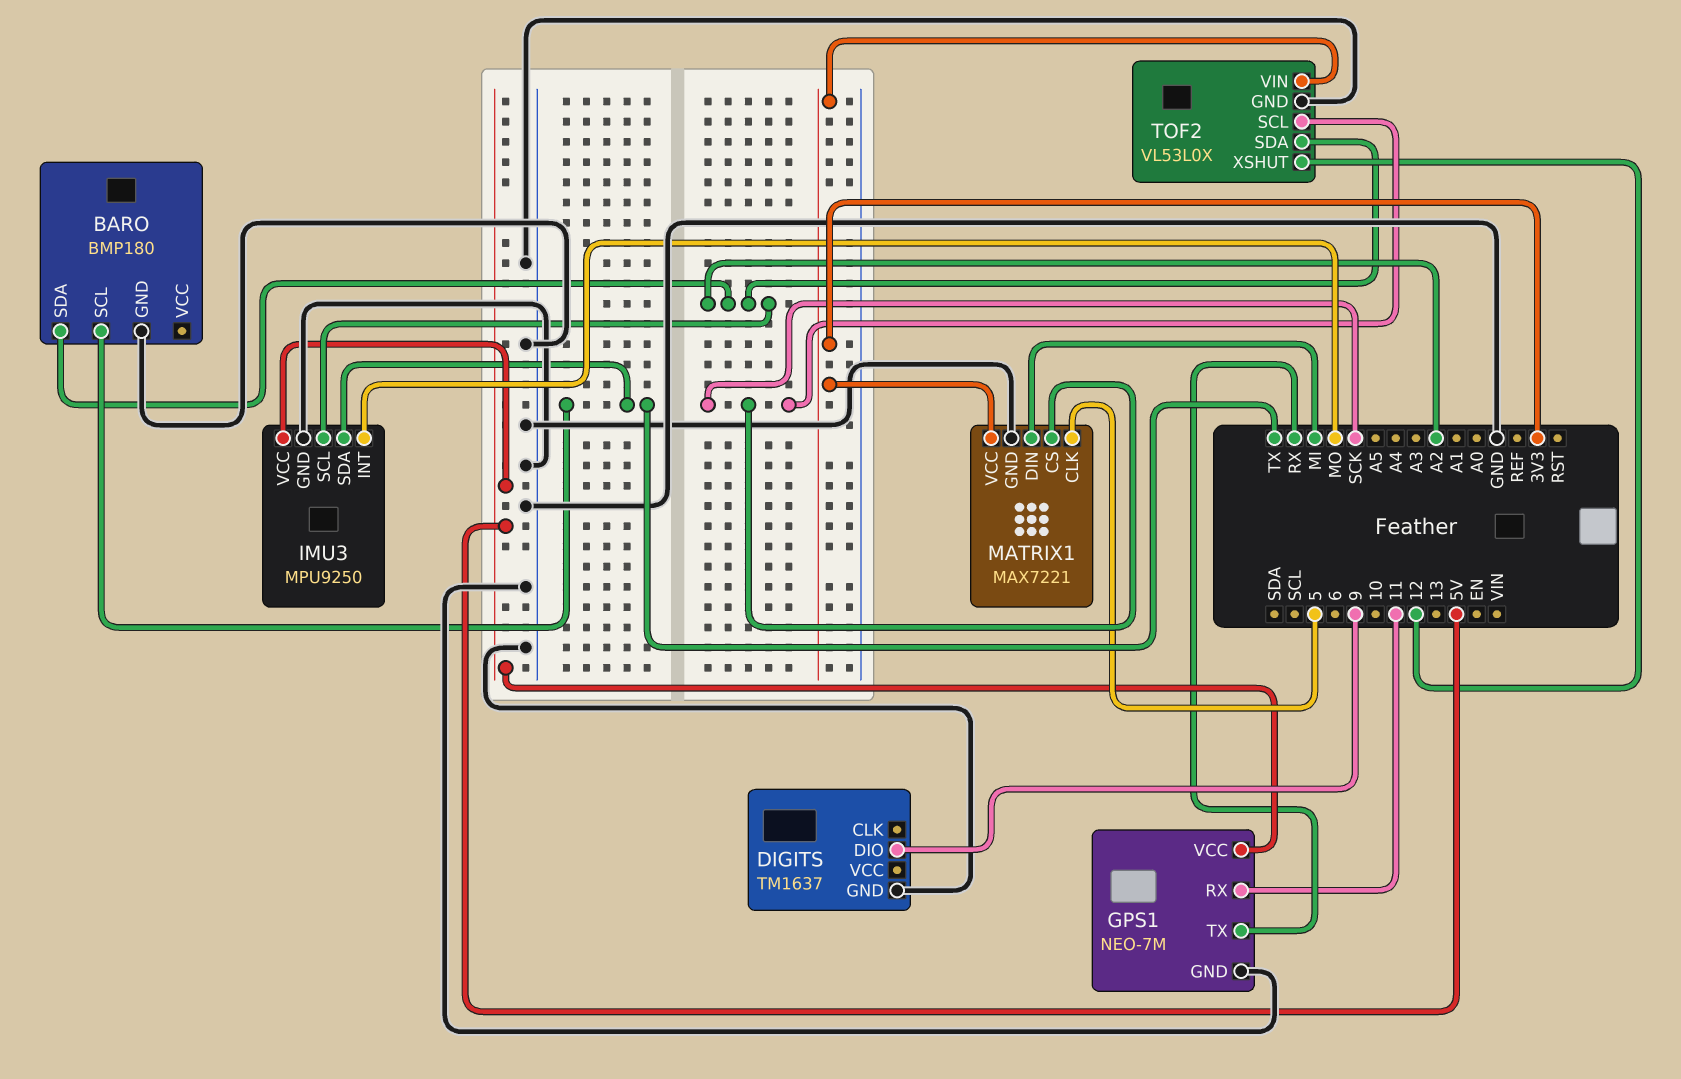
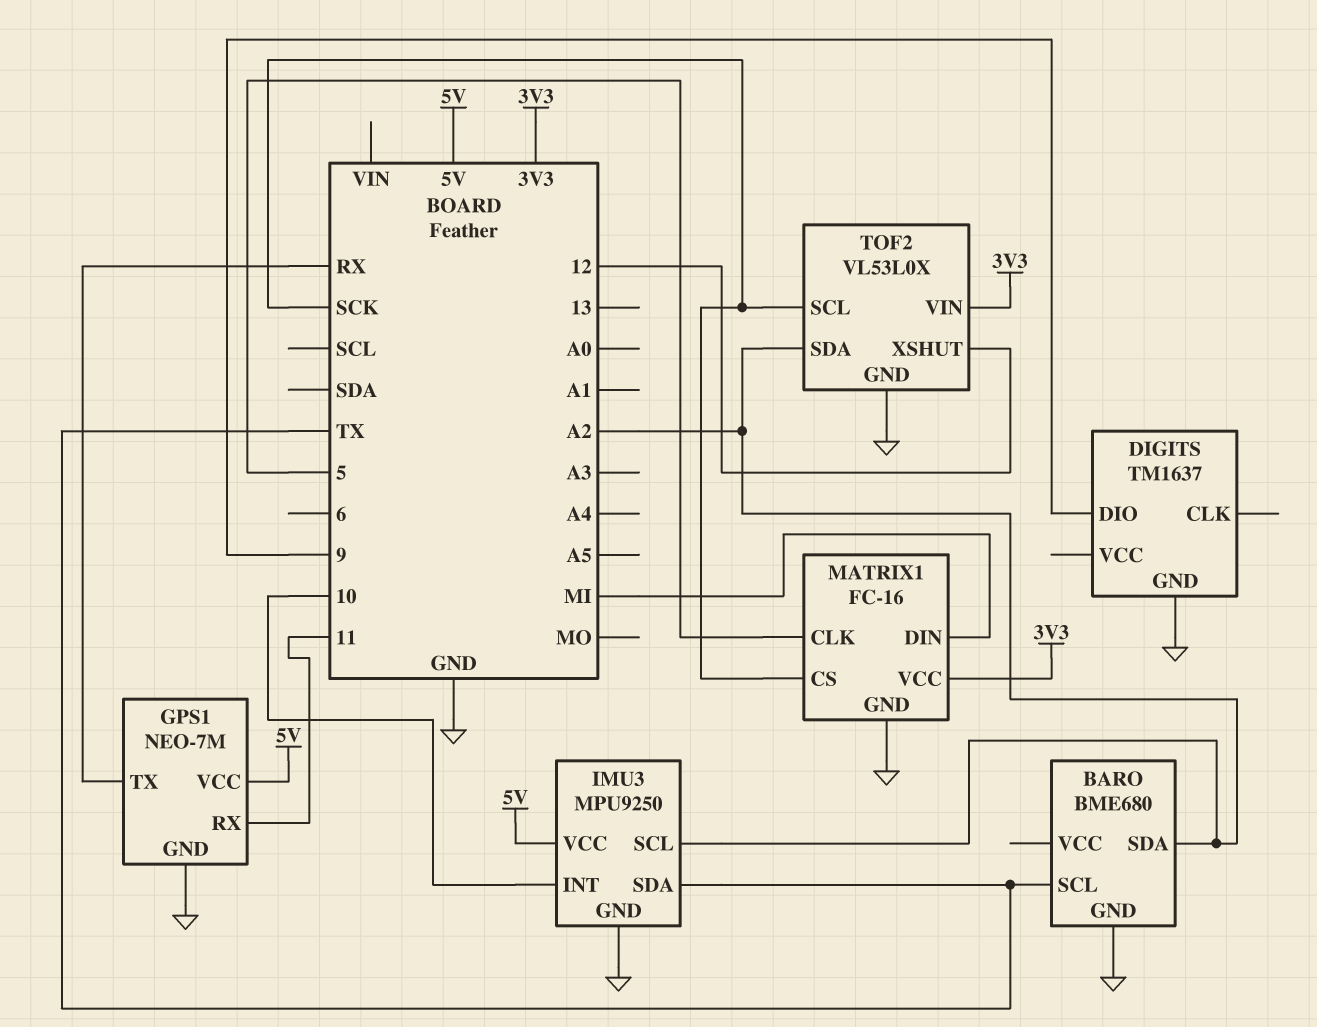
BARO: BMP180 -> BME680
IMU3 pin INT: MO -> 10
MATRIX1: MAX7221 -> FC-16

